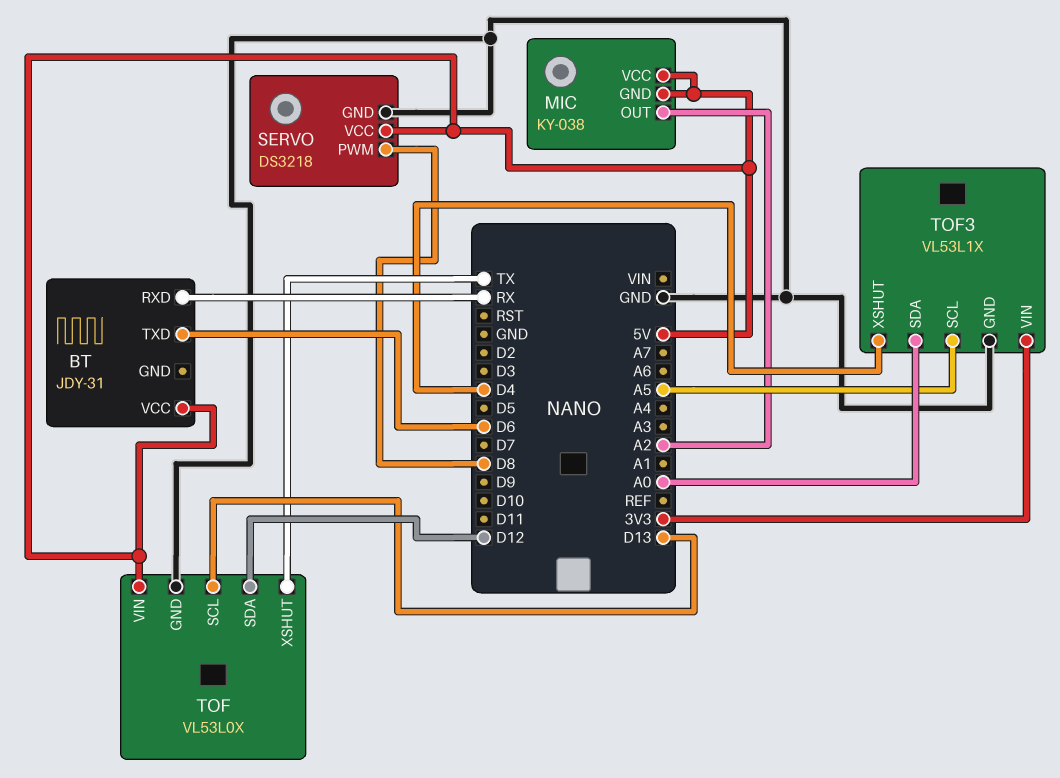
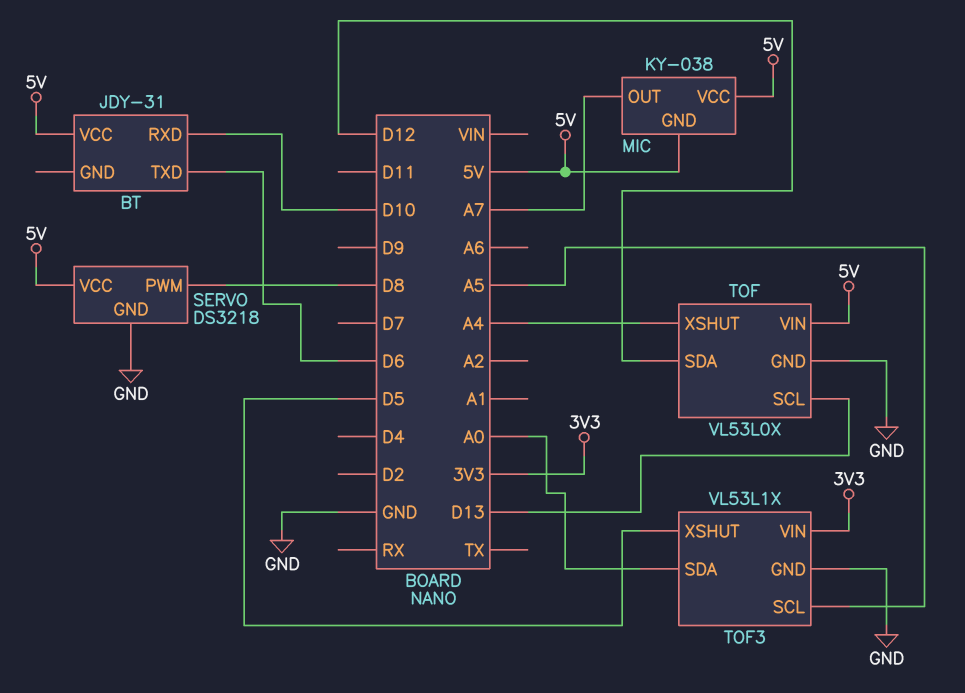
BT pin RXD: RX -> D10
MIC pin OUT: A2 -> A7
TOF pin XSHUT: TX -> A4
TOF3 pin XSHUT: D4 -> D5

